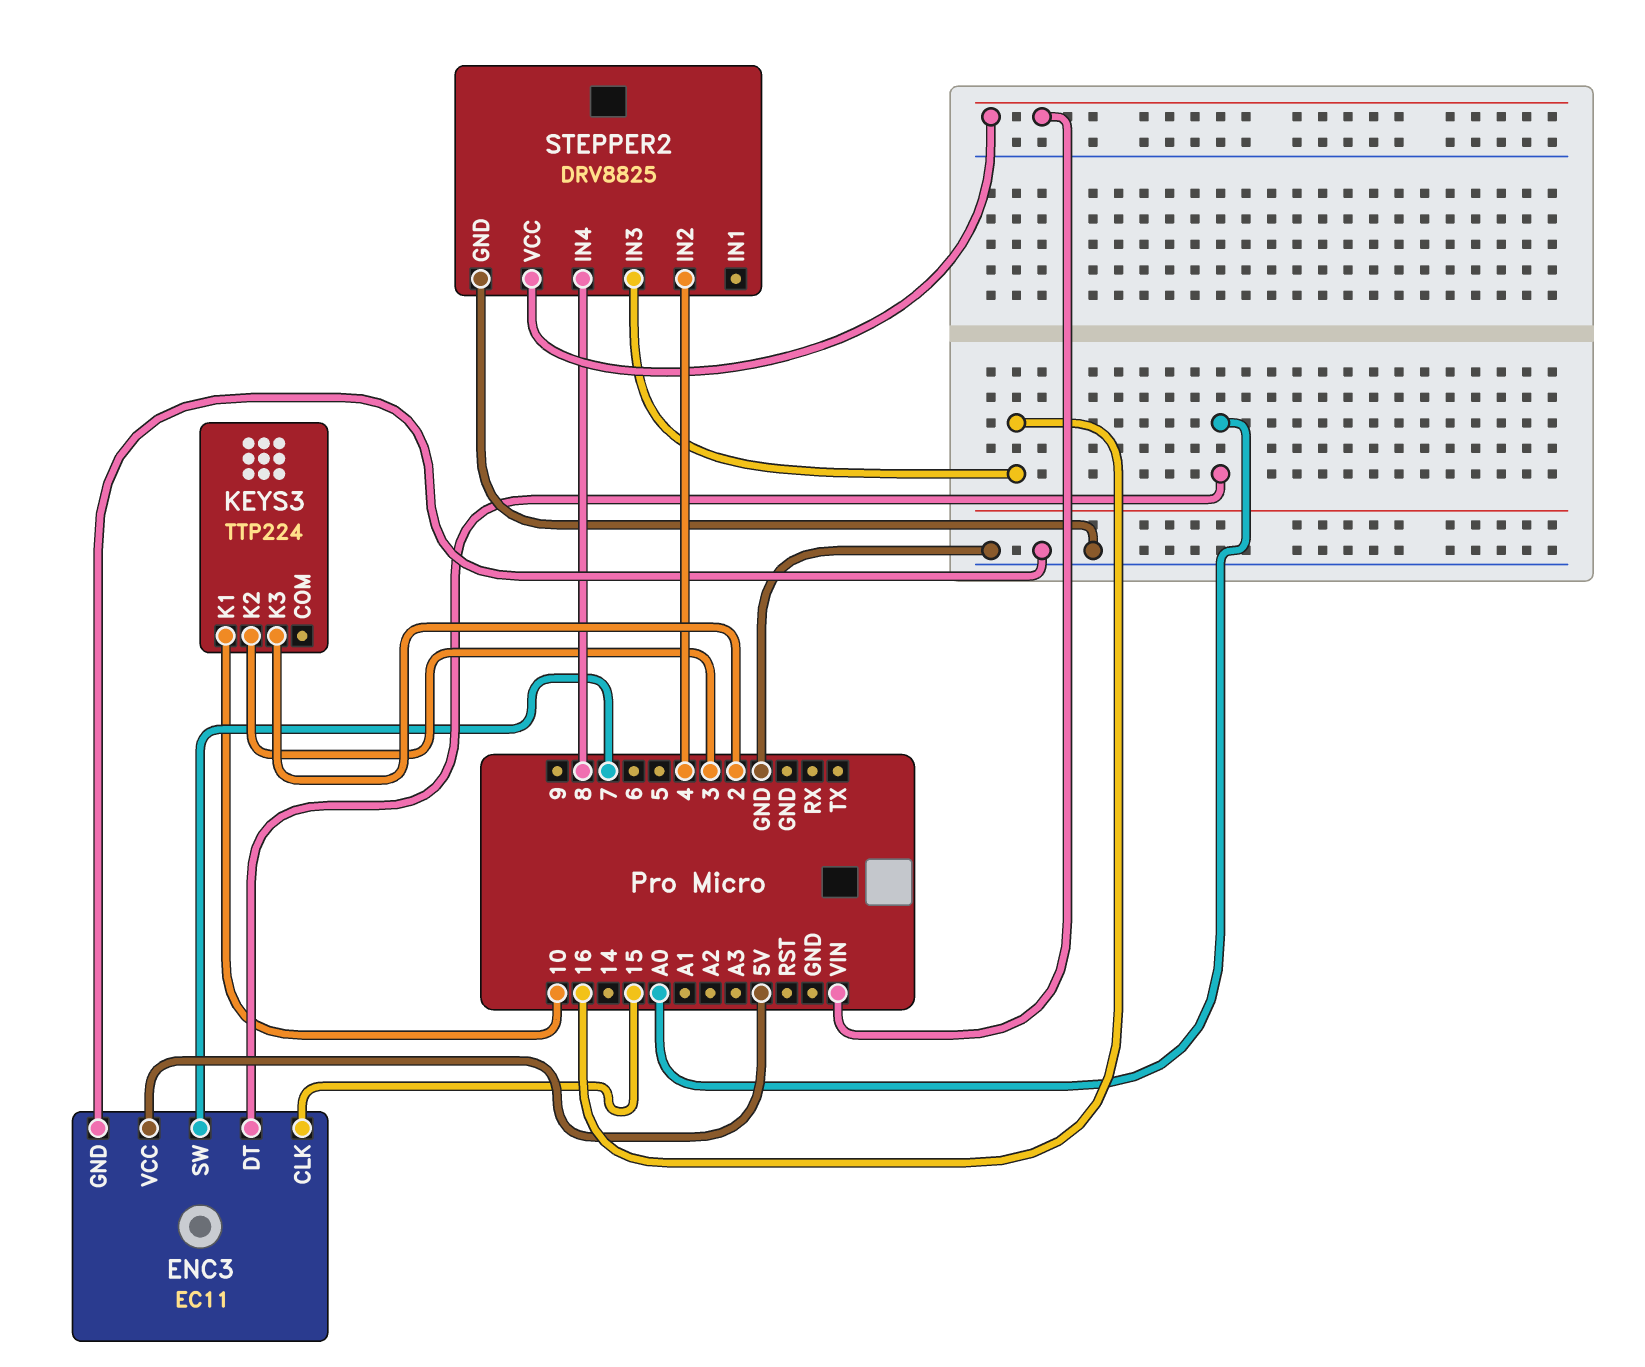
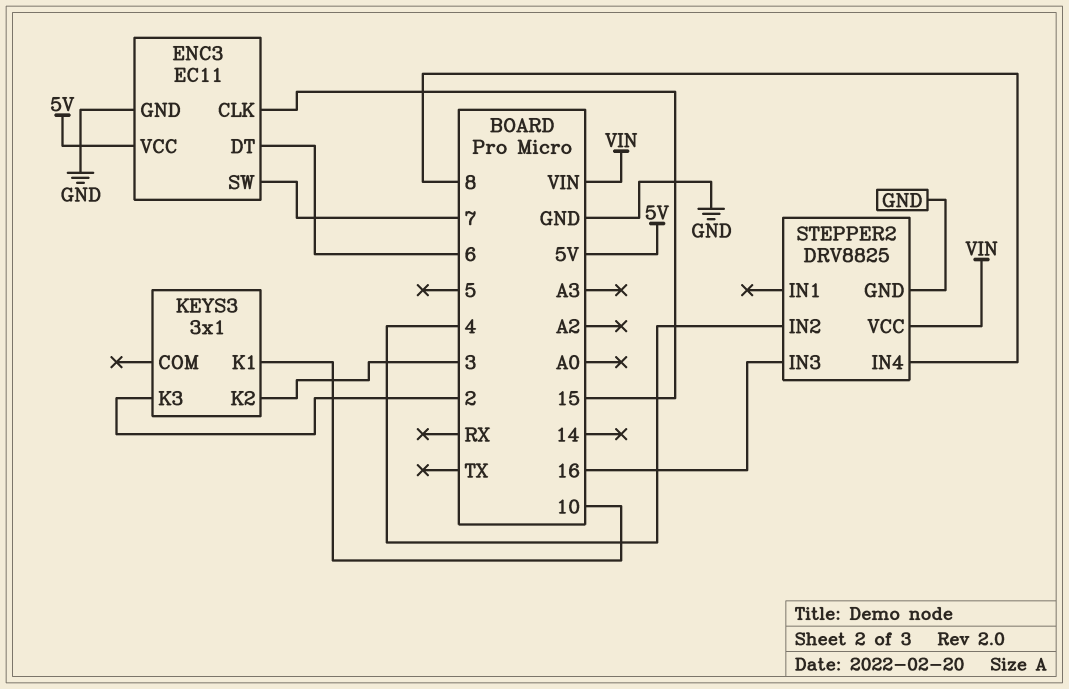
ENC3 pin DT: A0 -> 6
KEYS3: TTP224 -> 3x1

